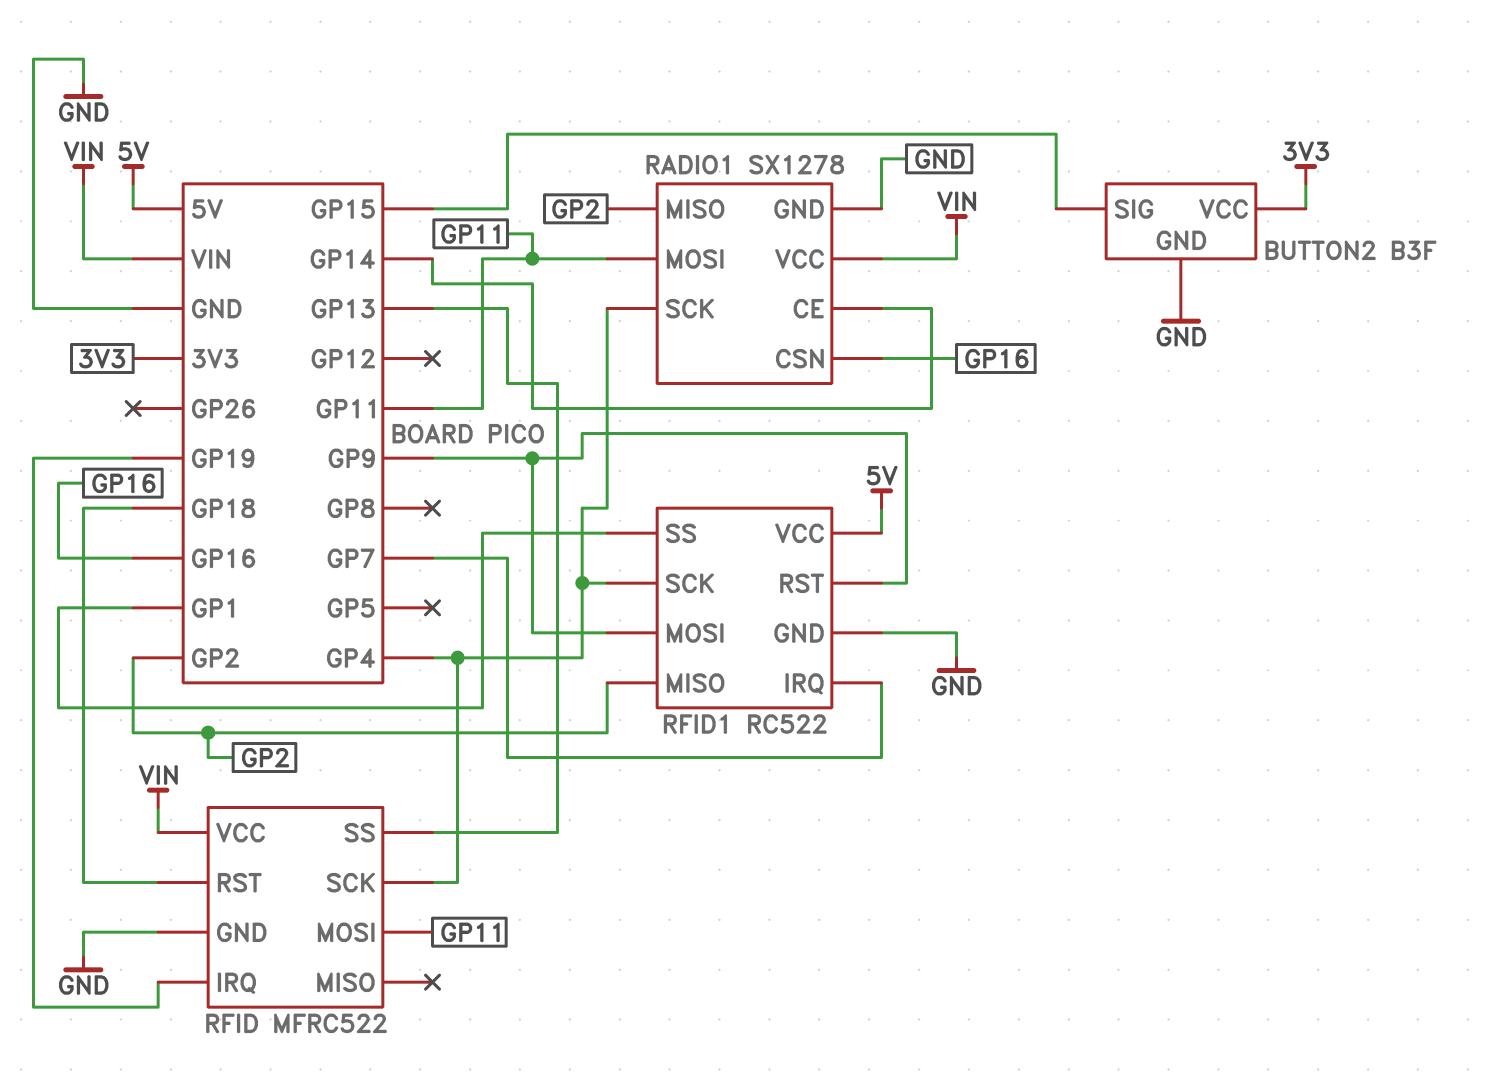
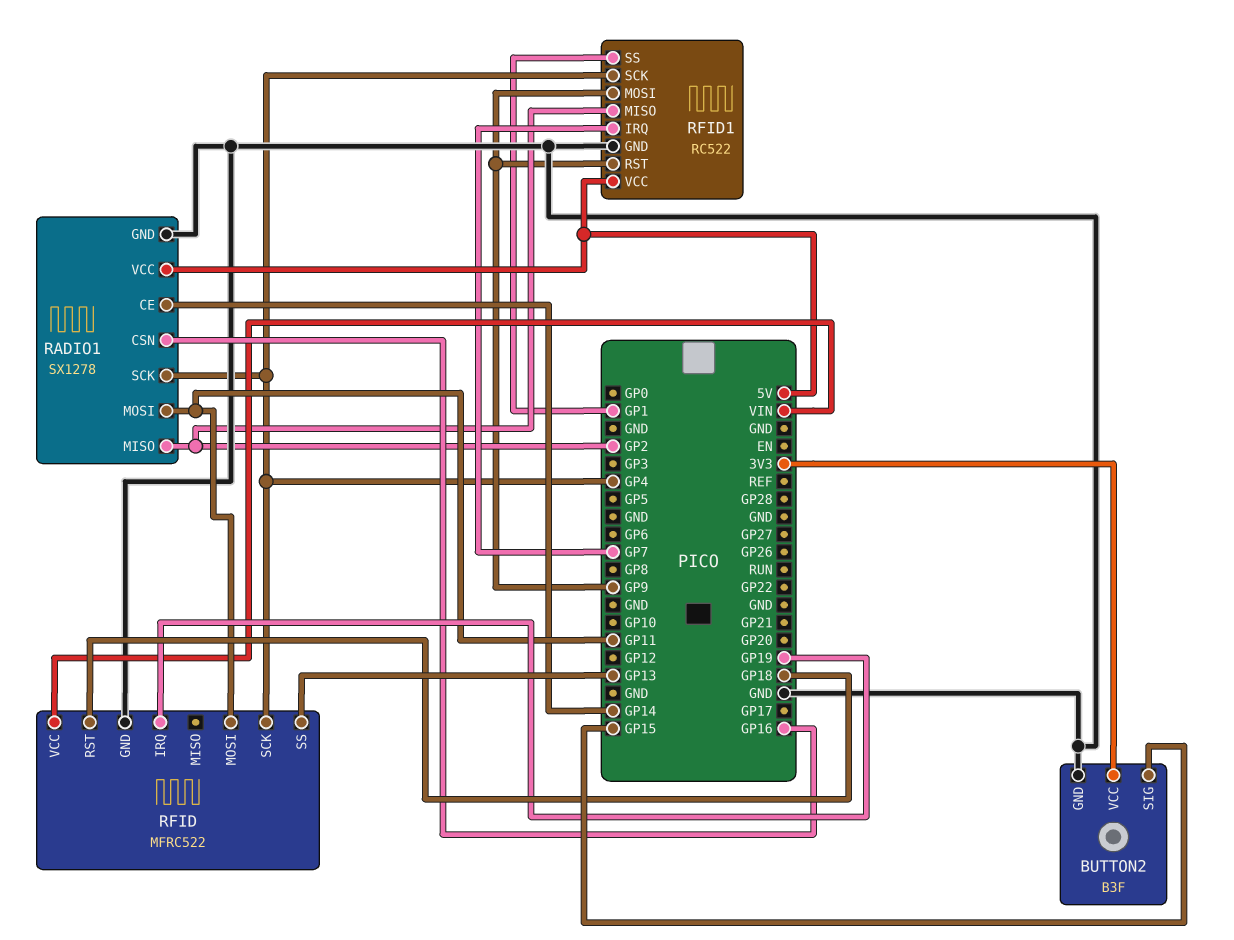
RADIO1 pin VCC: VIN -> 5V

